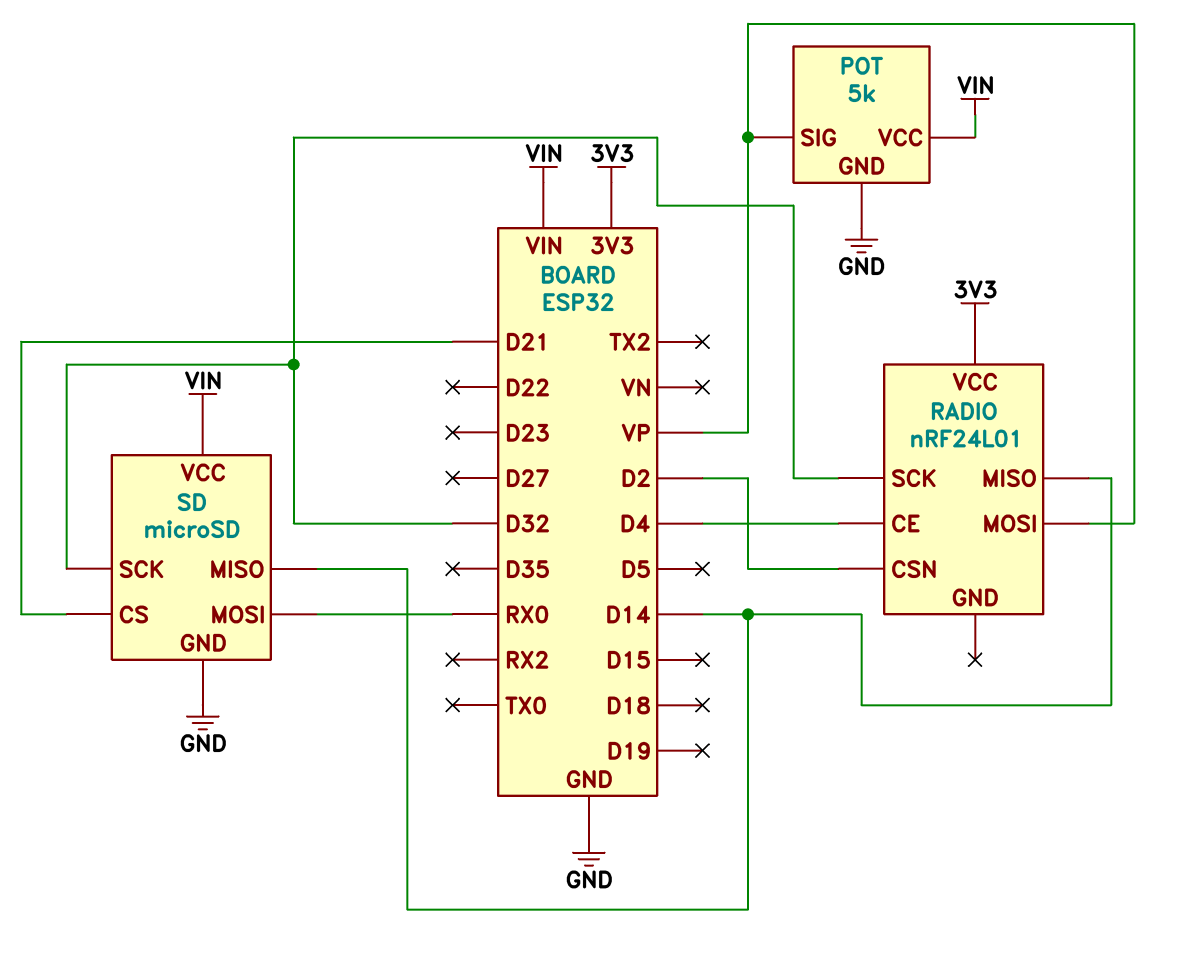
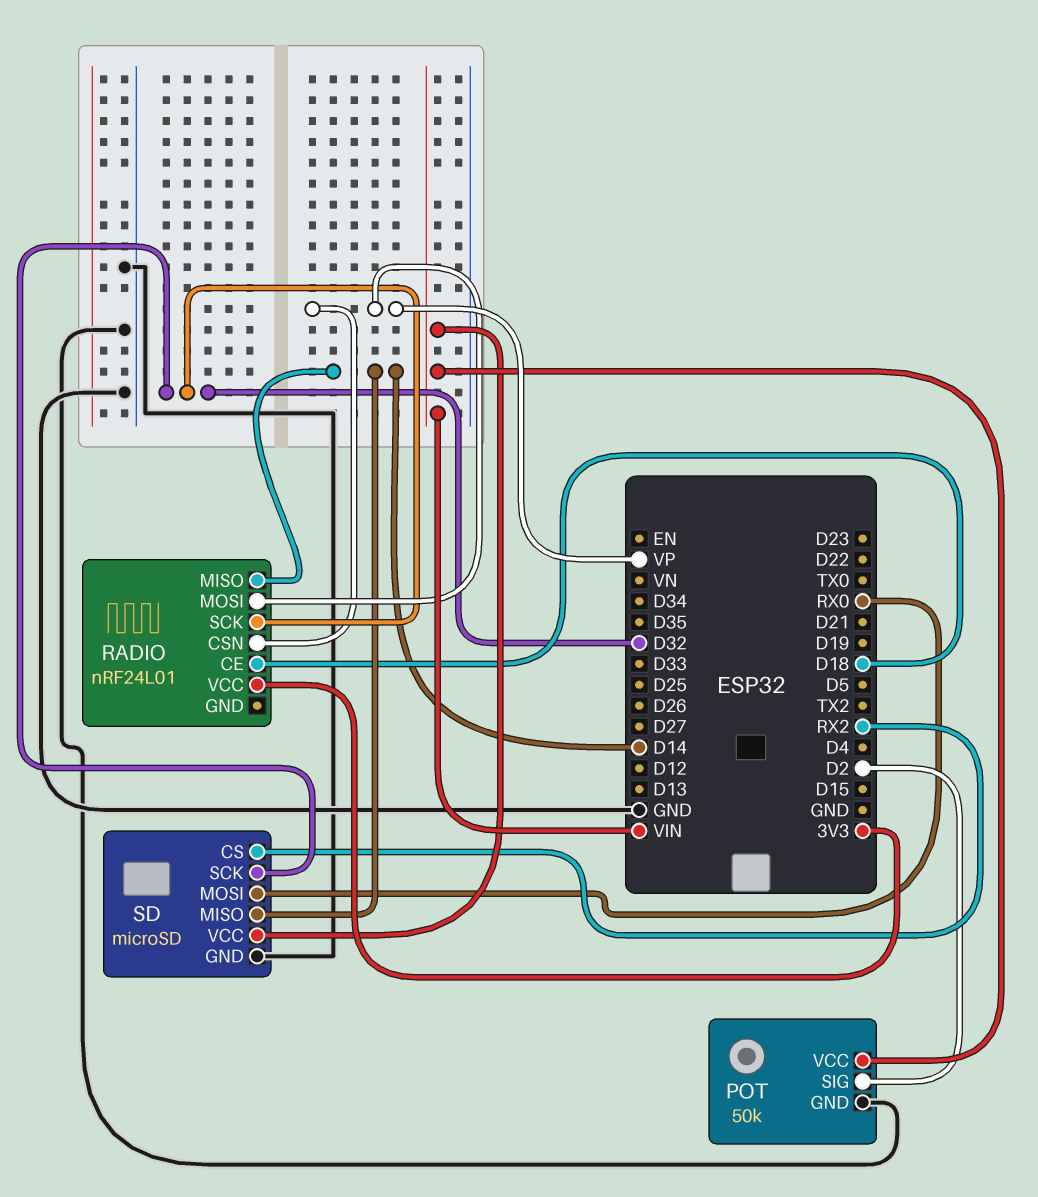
POT: 5k -> 50k
POT pin SIG: VP -> D2
RADIO pin CE: D4 -> D18
RADIO pin CSN: D2 -> VP
SD pin CS: D21 -> RX2

